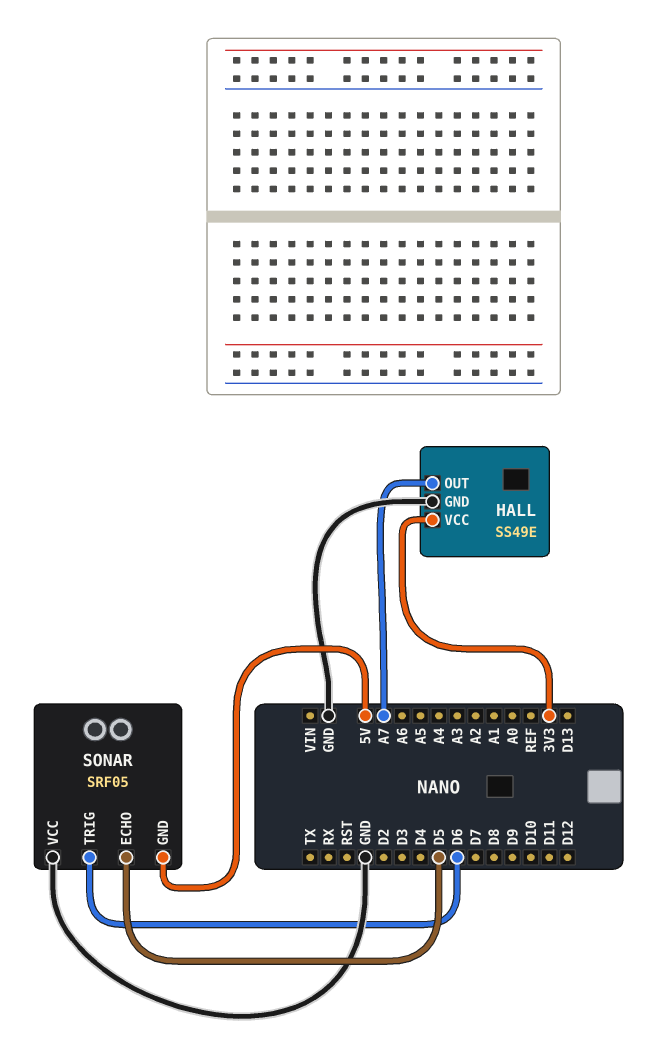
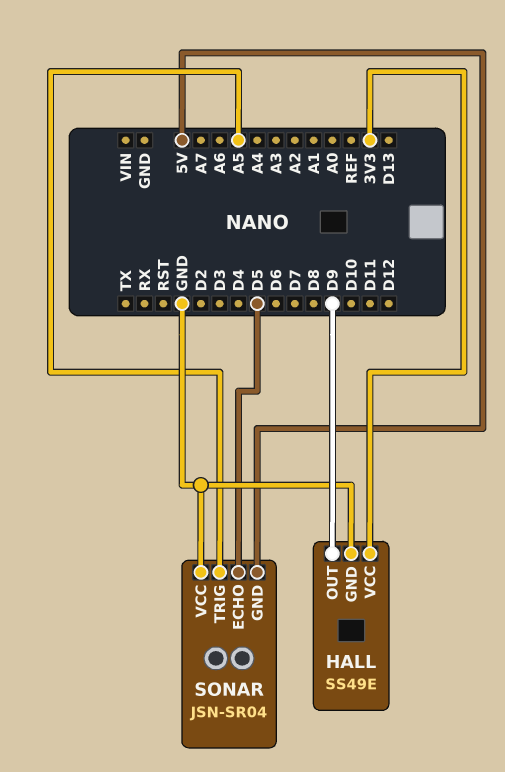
HALL pin OUT: A7 -> D9
SONAR: SRF05 -> JSN-SR04
SONAR pin TRIG: D6 -> A5

